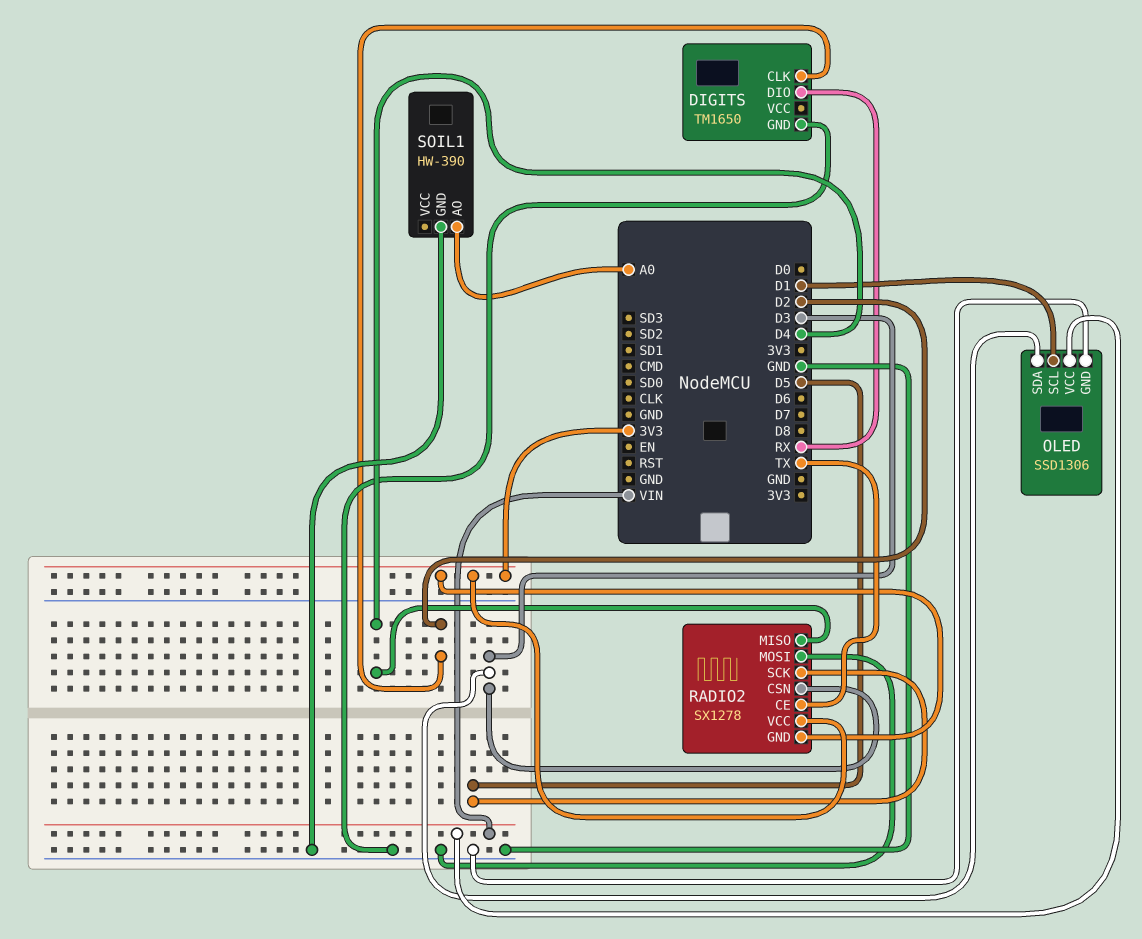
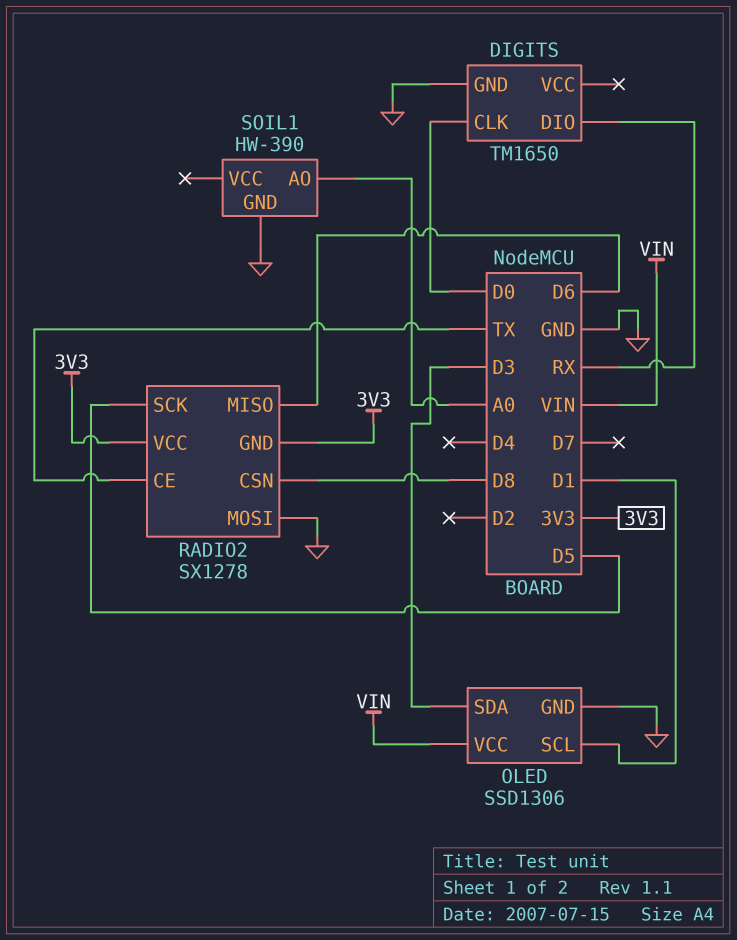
DIGITS pin CLK: D2 -> D0
RADIO2 pin CSN: D3 -> D8
RADIO2 pin MISO: D4 -> D6

